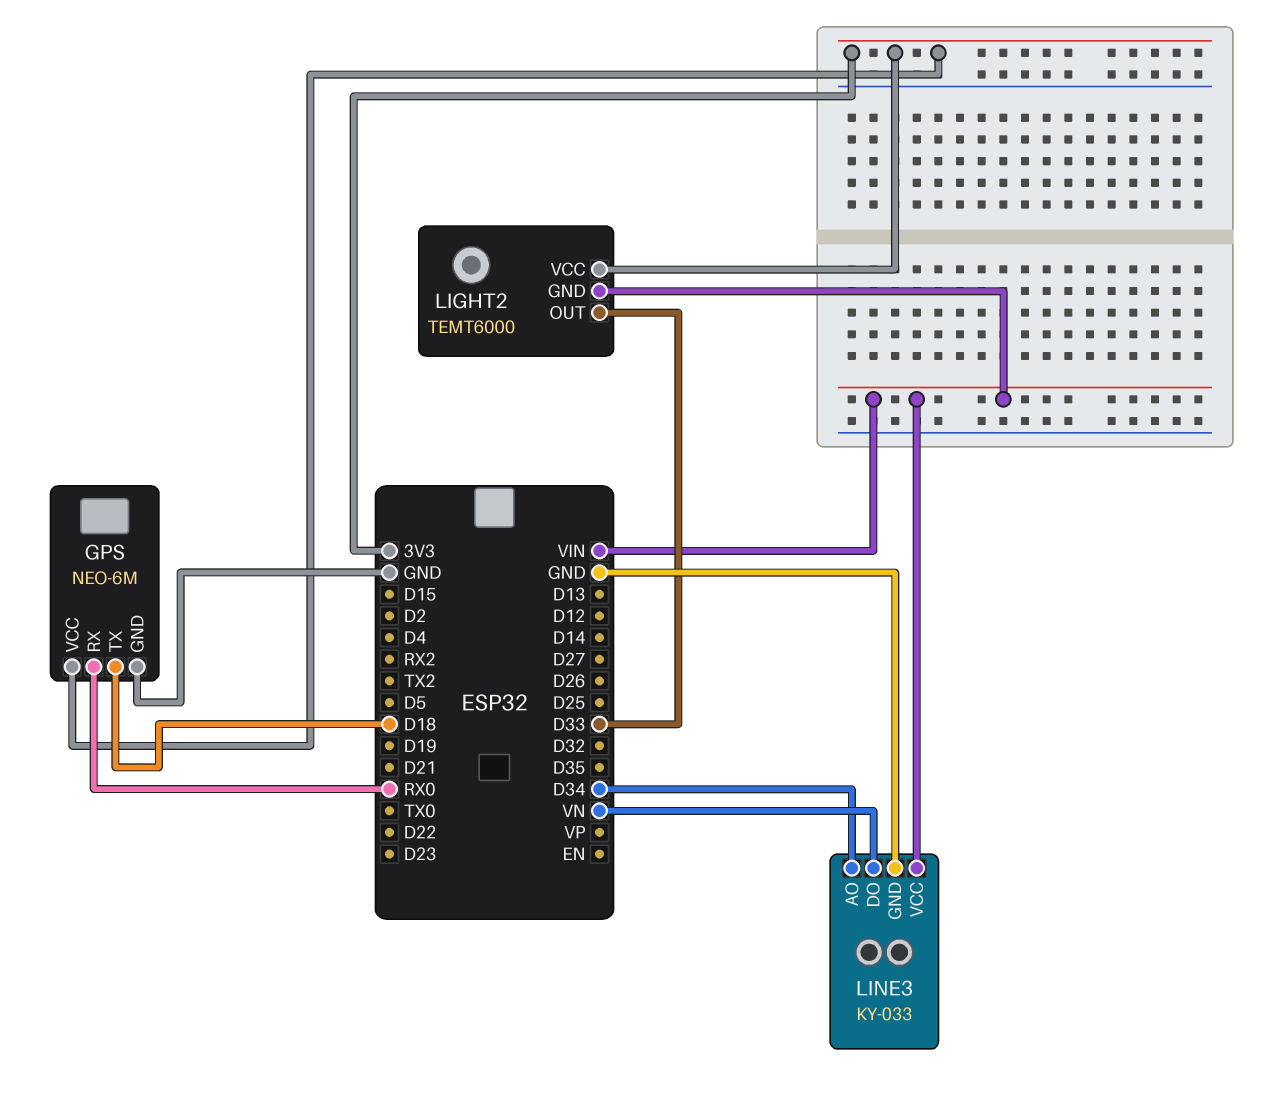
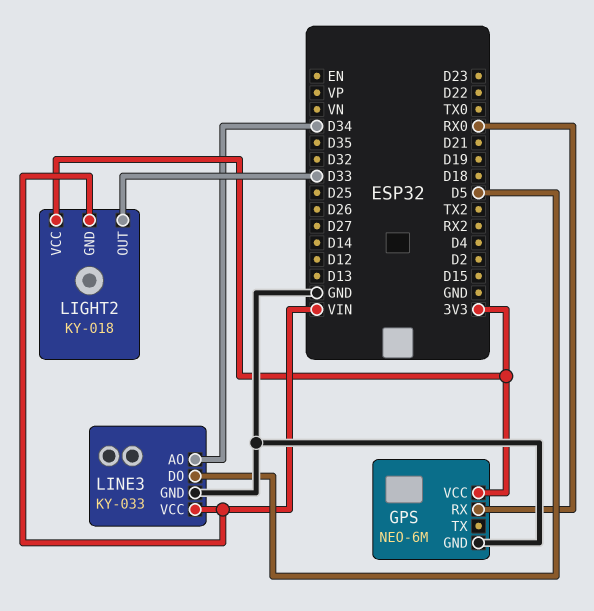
GPS pin TX: D18 -> none
LIGHT2: TEMT6000 -> KY-018
LINE3 pin DO: VN -> D5

